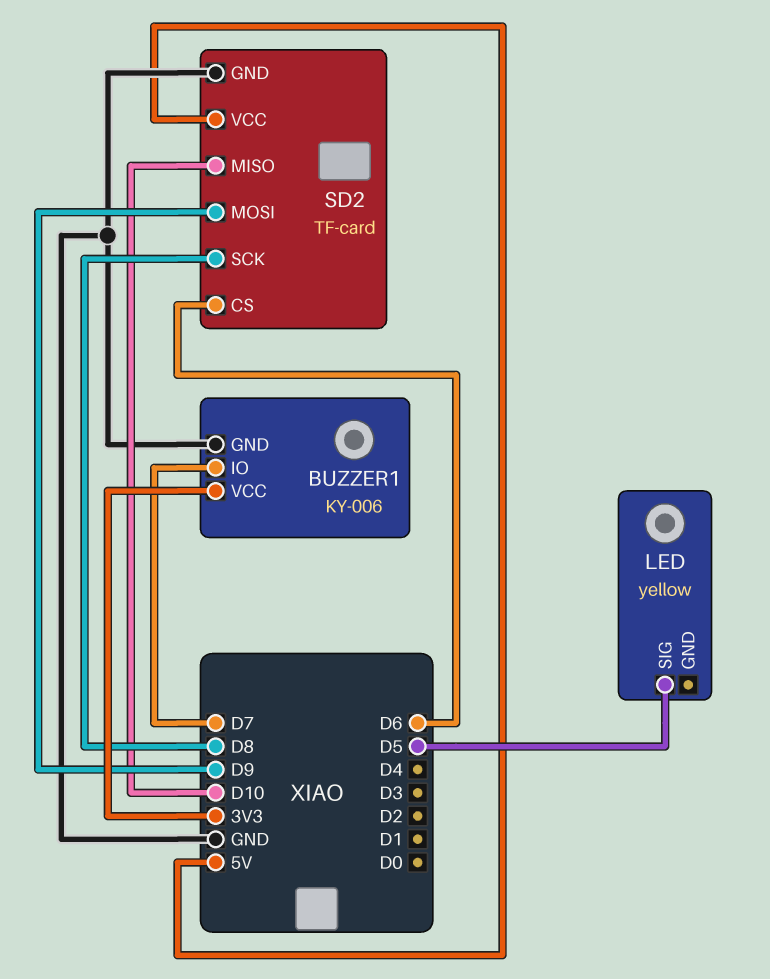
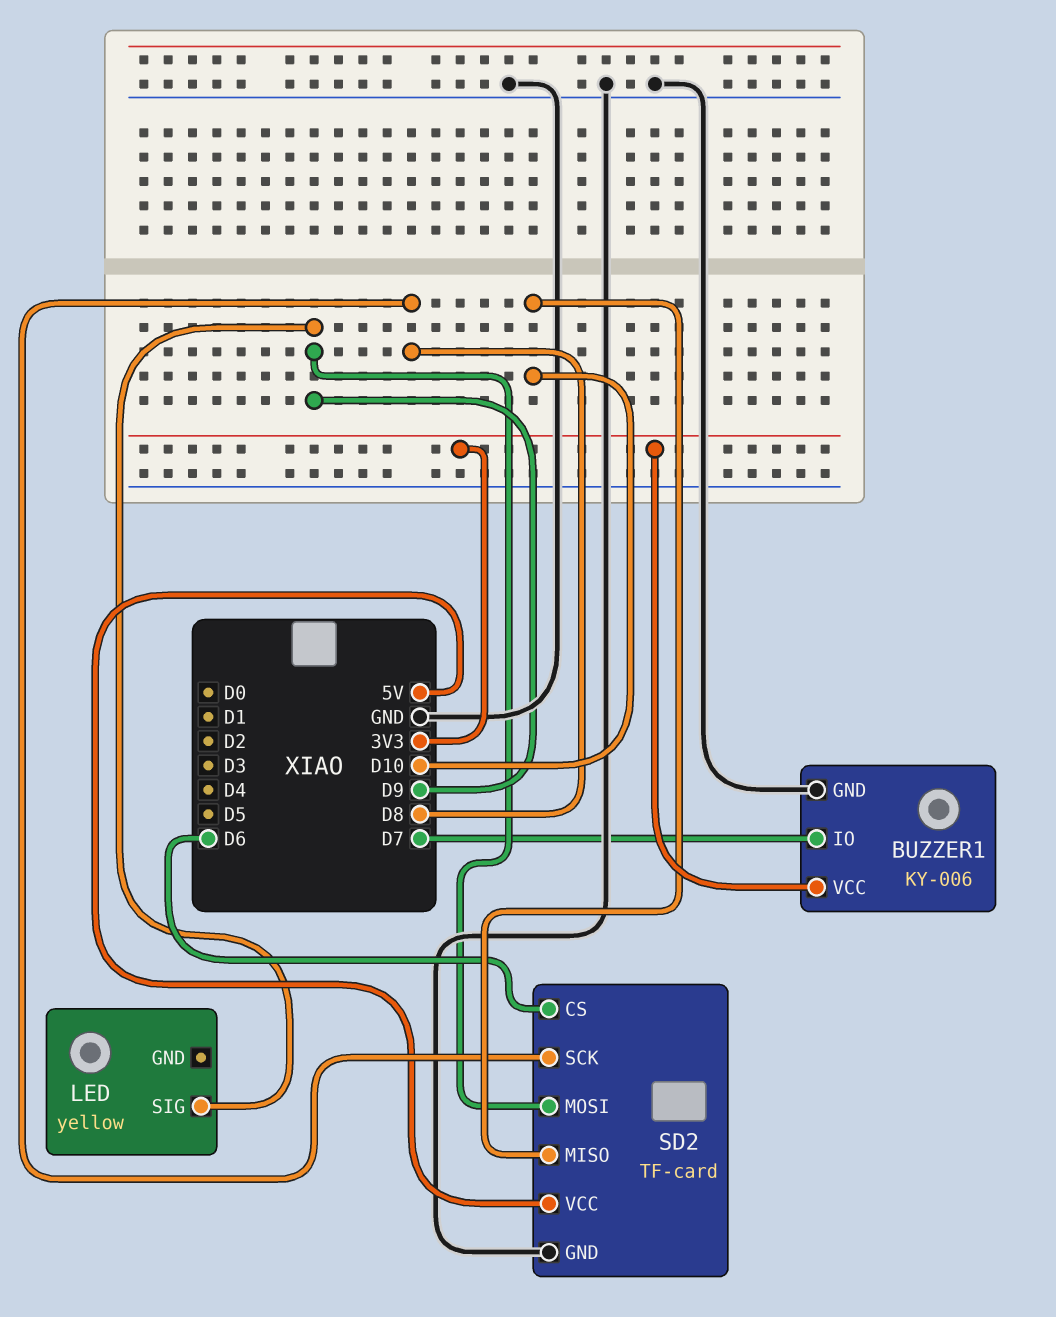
LED pin SIG: D5 -> D9

